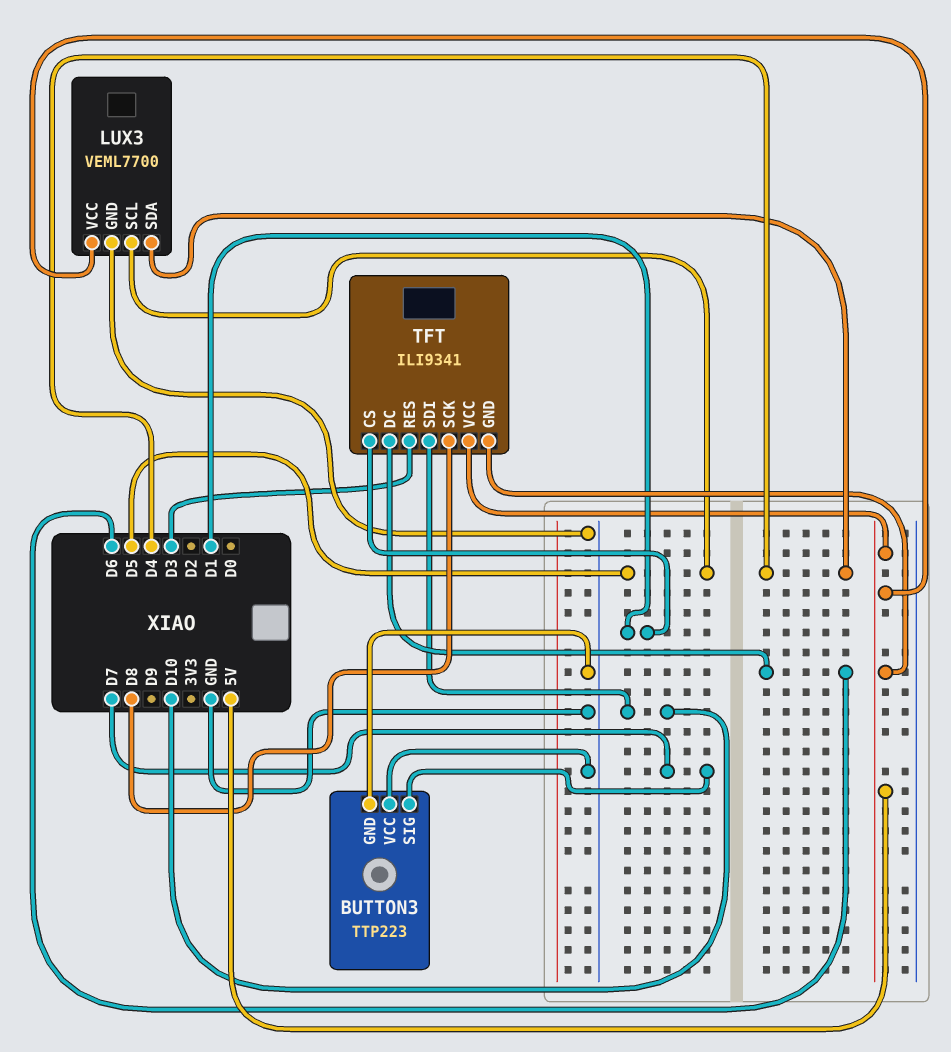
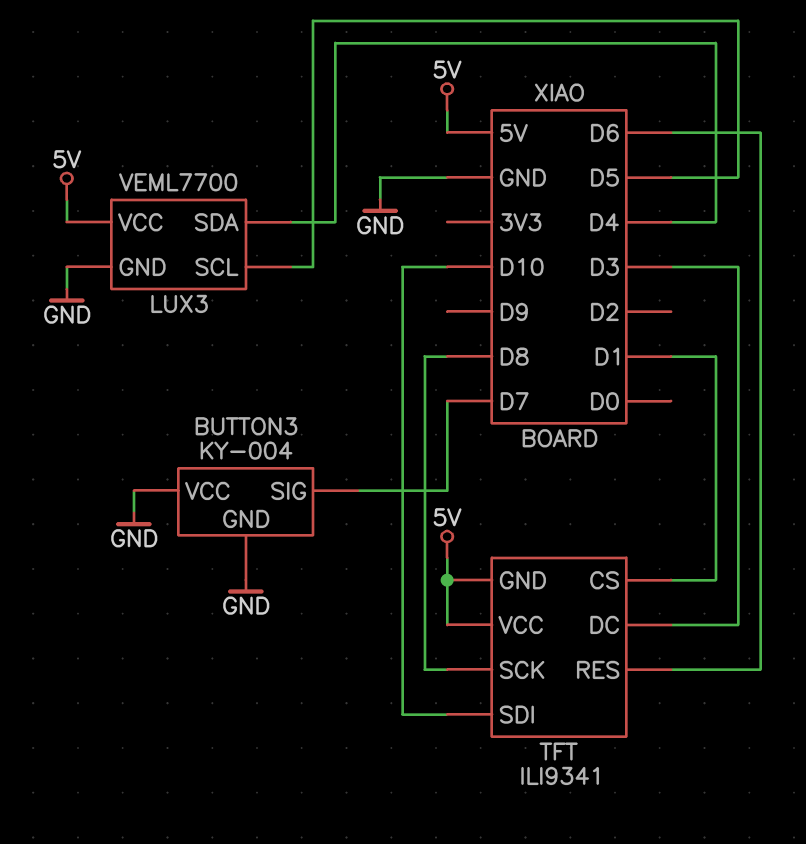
BUTTON3: TTP223 -> KY-004
TFT pin DC: D6 -> D3
TFT pin RES: D3 -> D6

